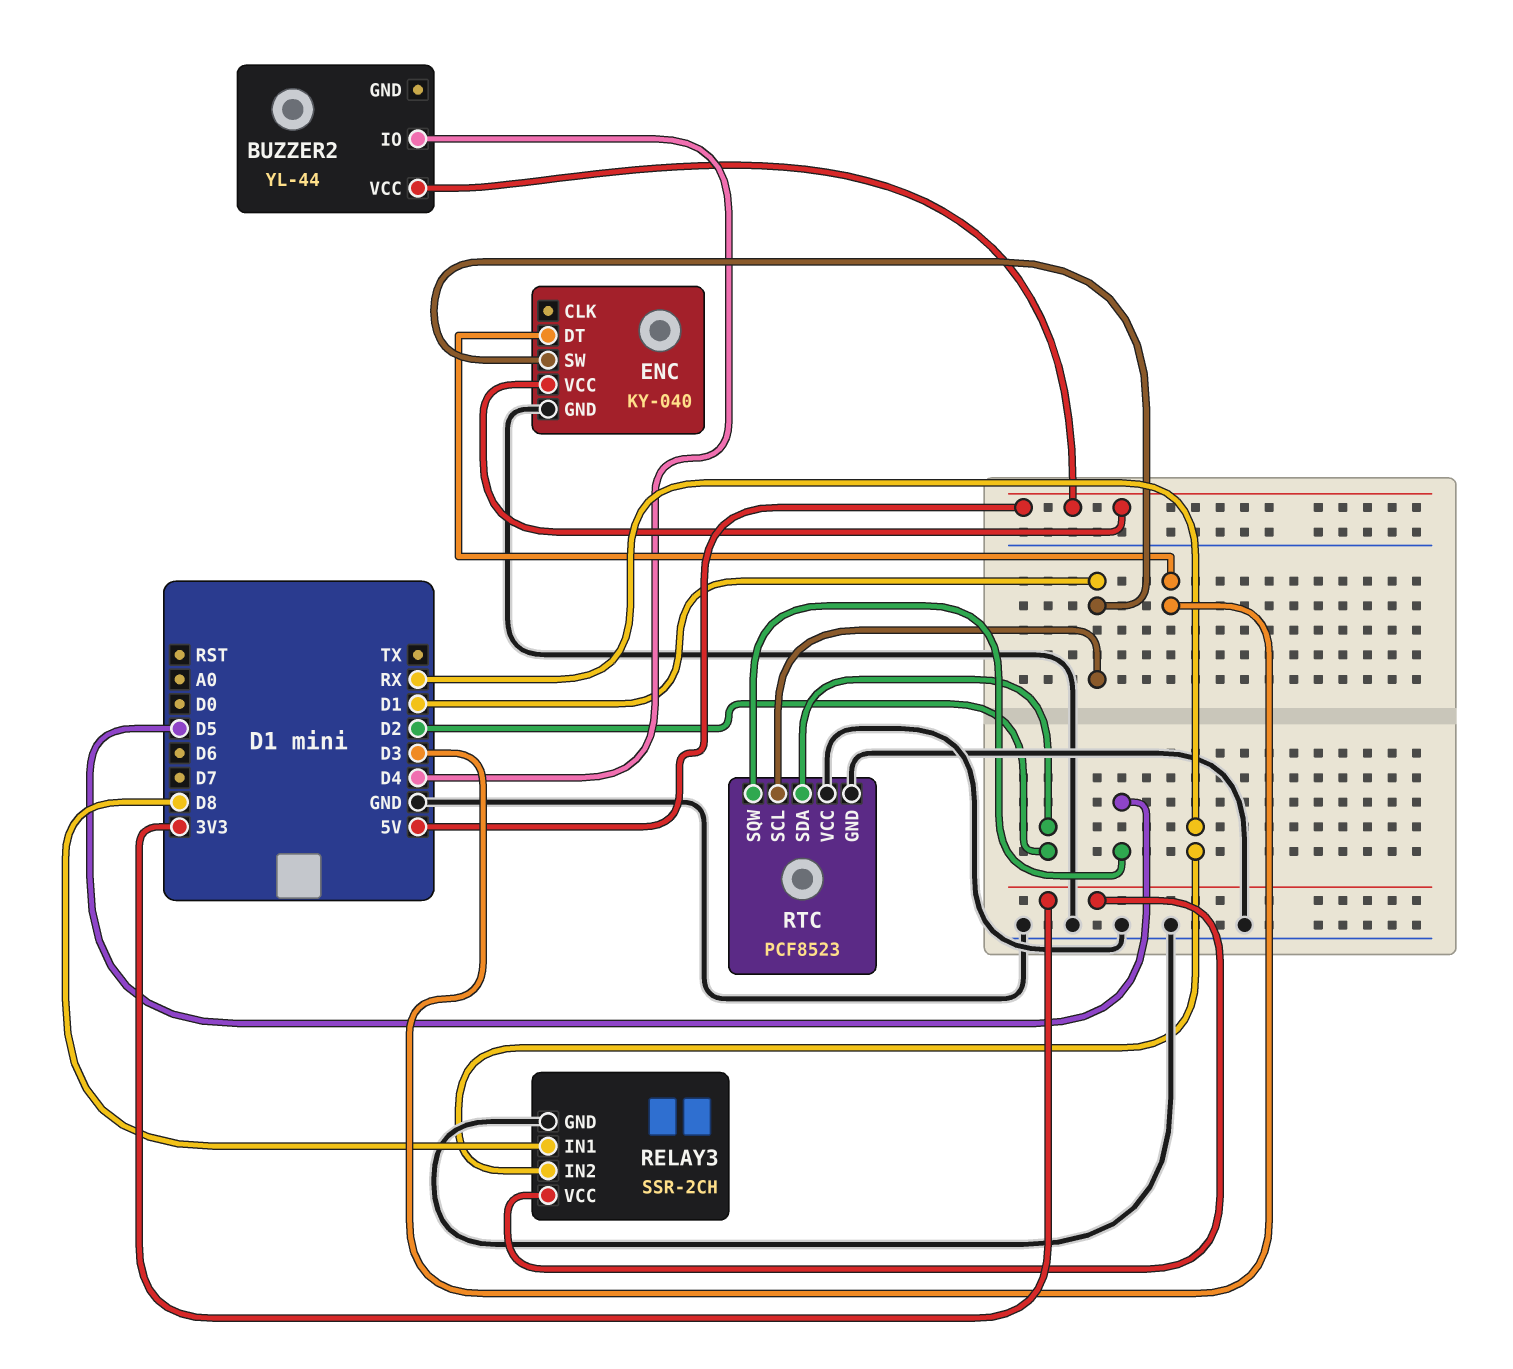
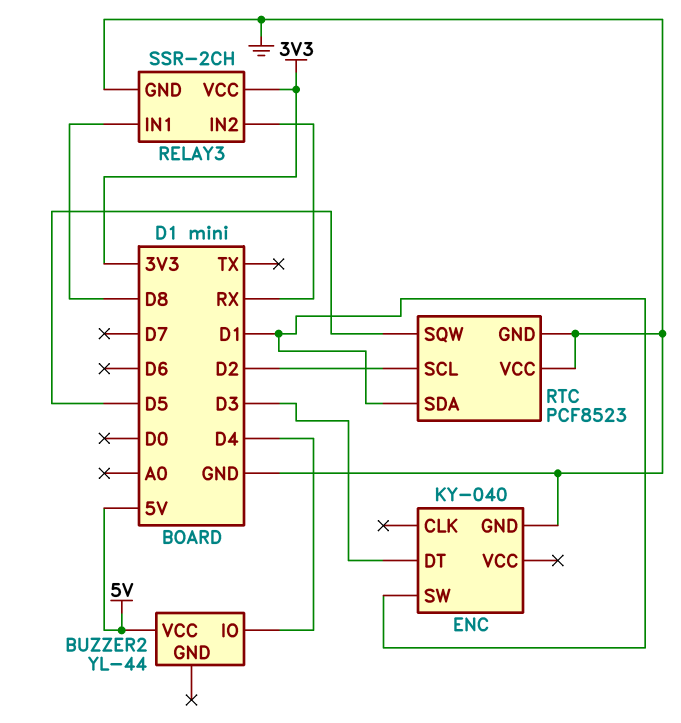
ENC pin VCC: 5V -> none
RTC pin SCL: D1 -> D2
RTC pin SDA: D2 -> D1

